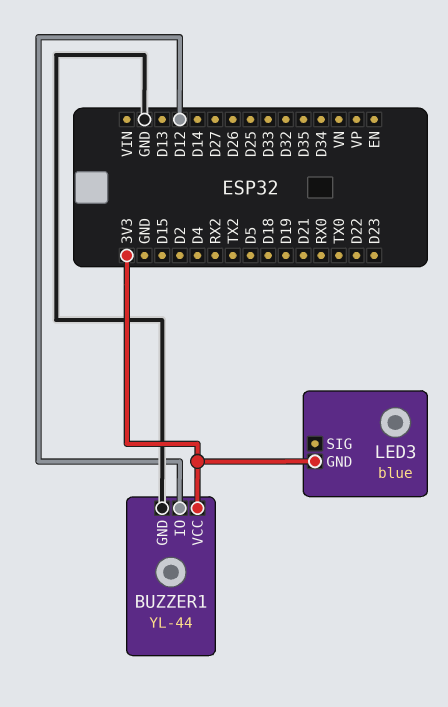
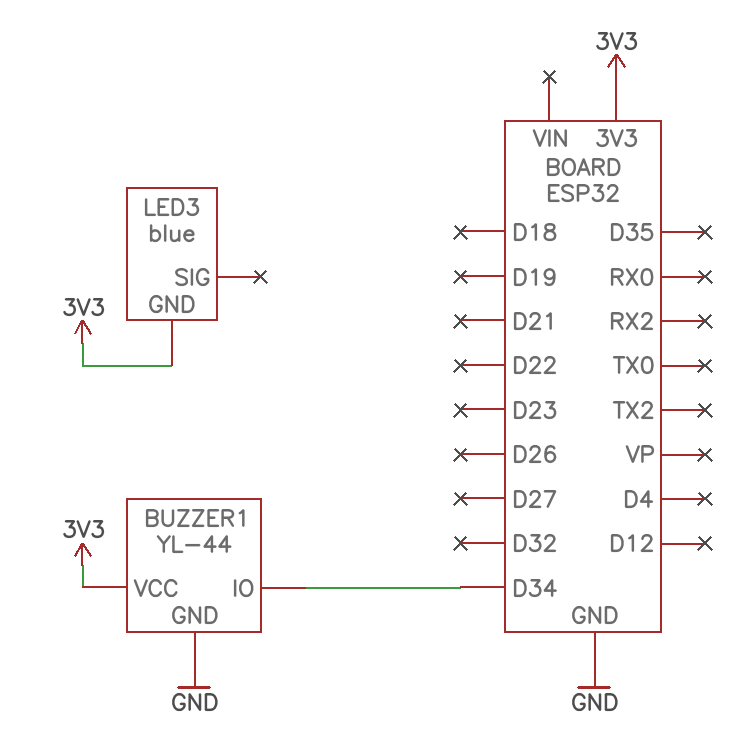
BUZZER1 pin IO: D12 -> D34

